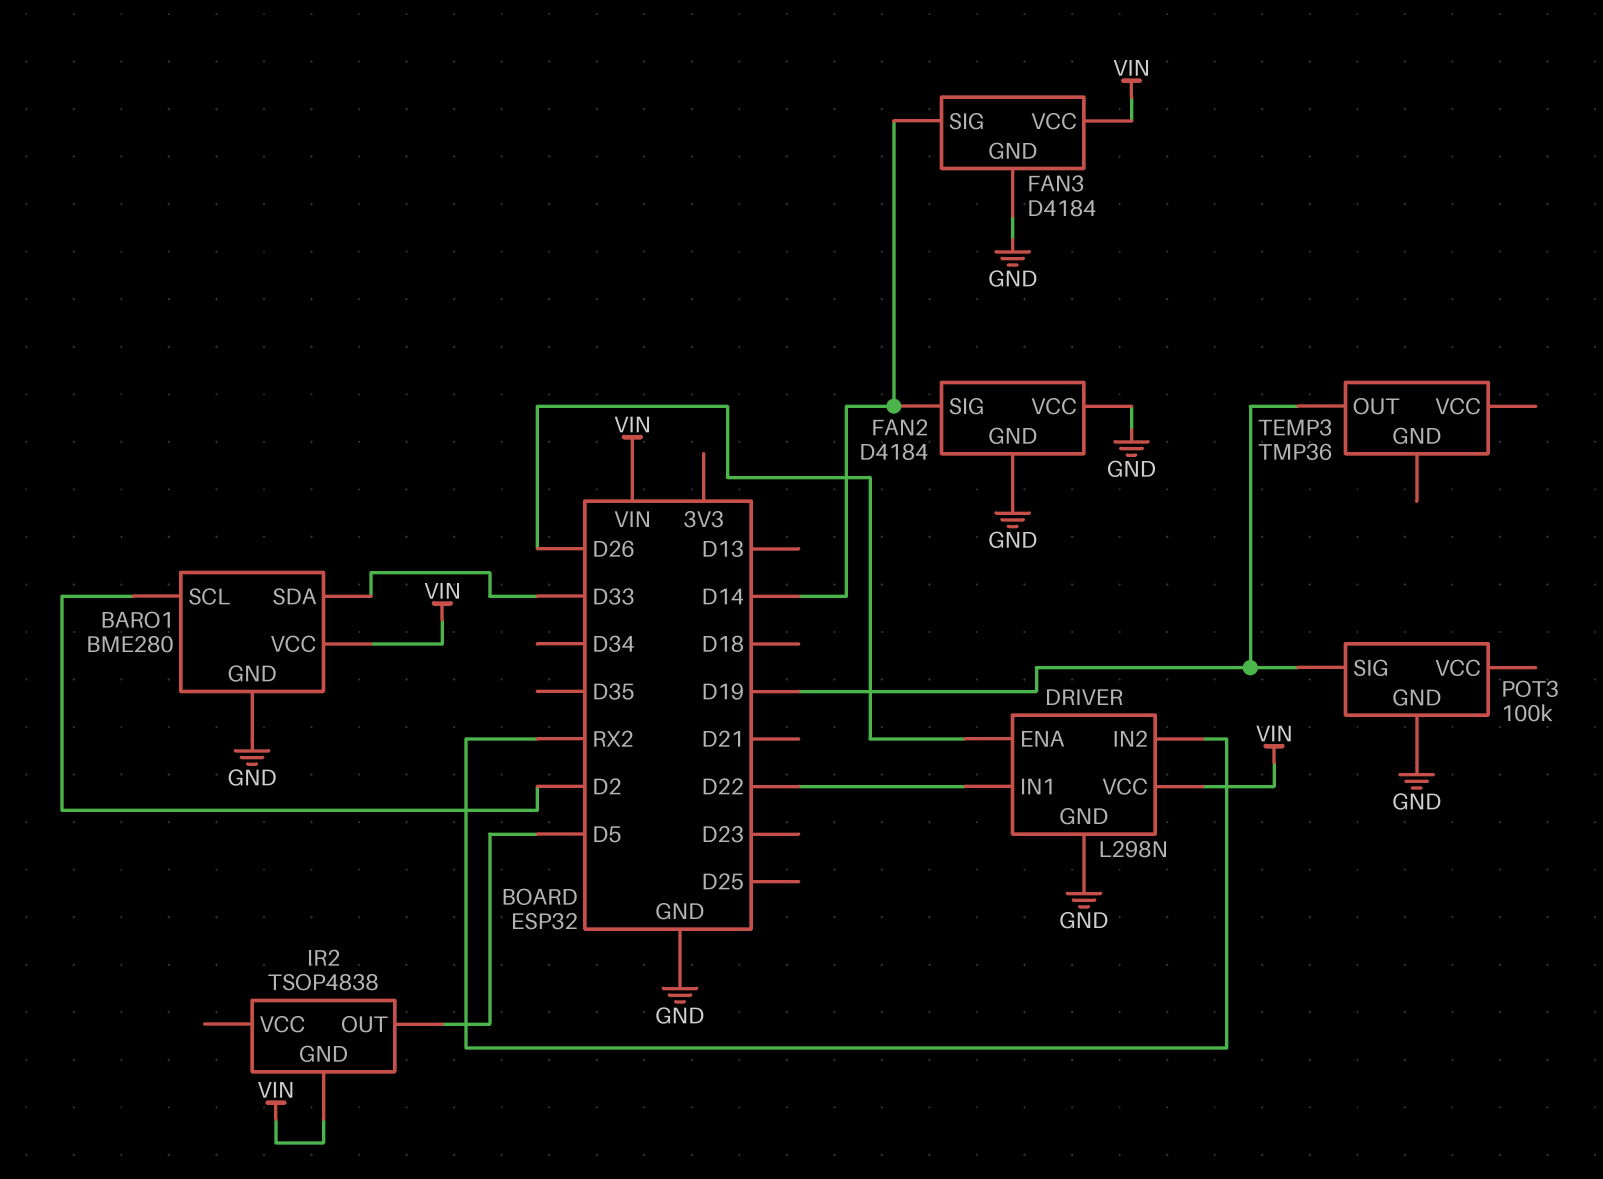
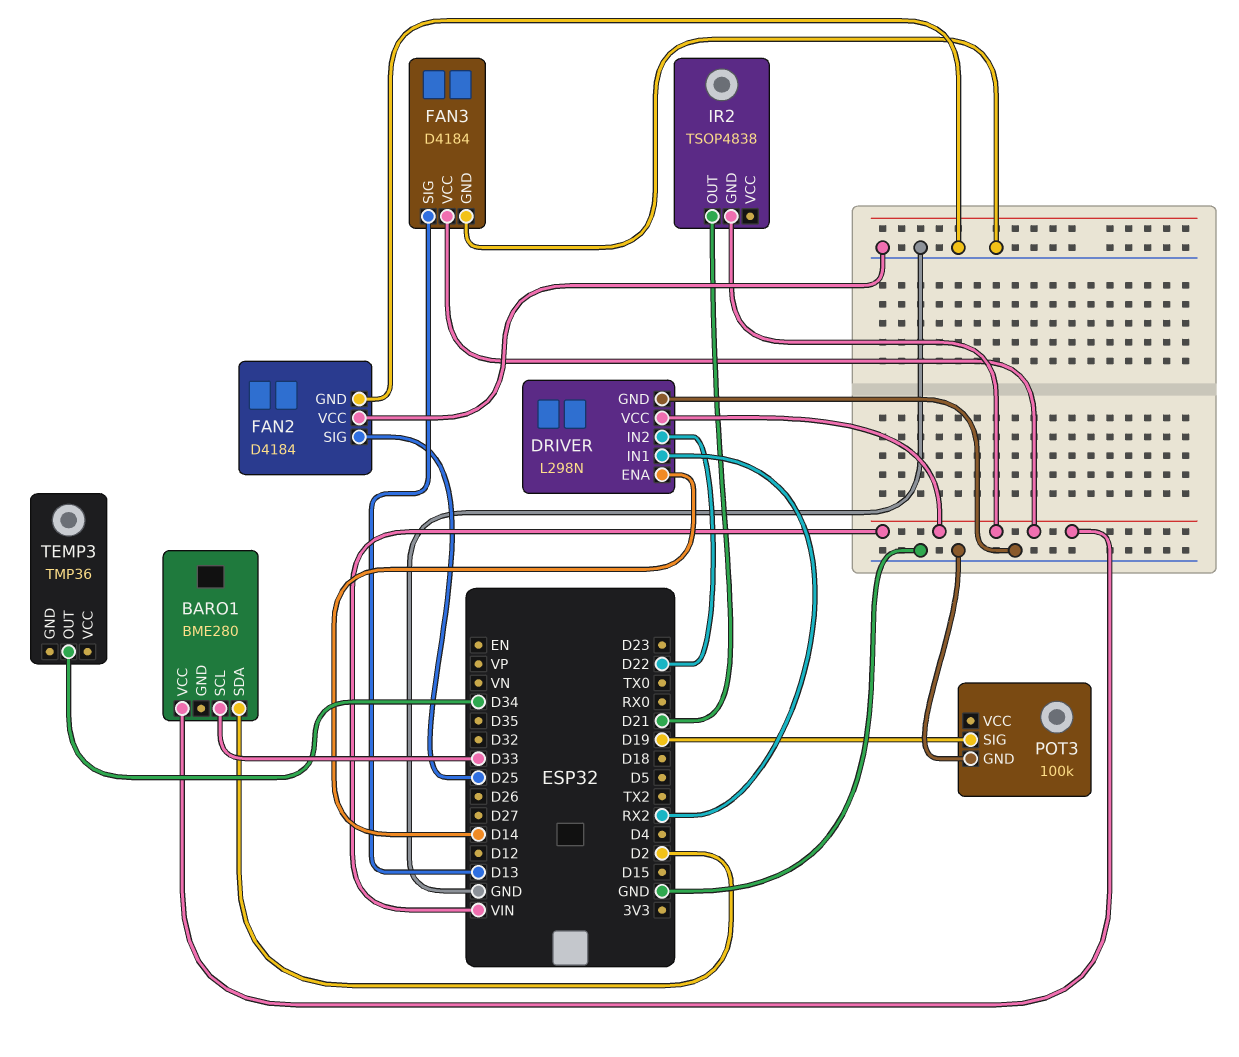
BARO1 pin GND: GND -> none
BARO1 pin SCL: D2 -> D33
BARO1 pin SDA: D33 -> D2
DRIVER pin ENA: D26 -> D14
DRIVER pin IN1: D22 -> RX2
DRIVER pin IN2: RX2 -> D22
FAN2 pin SIG: D14 -> D25
FAN3 pin SIG: D14 -> D13
IR2 pin OUT: D5 -> D21
TEMP3 pin OUT: D19 -> D34

